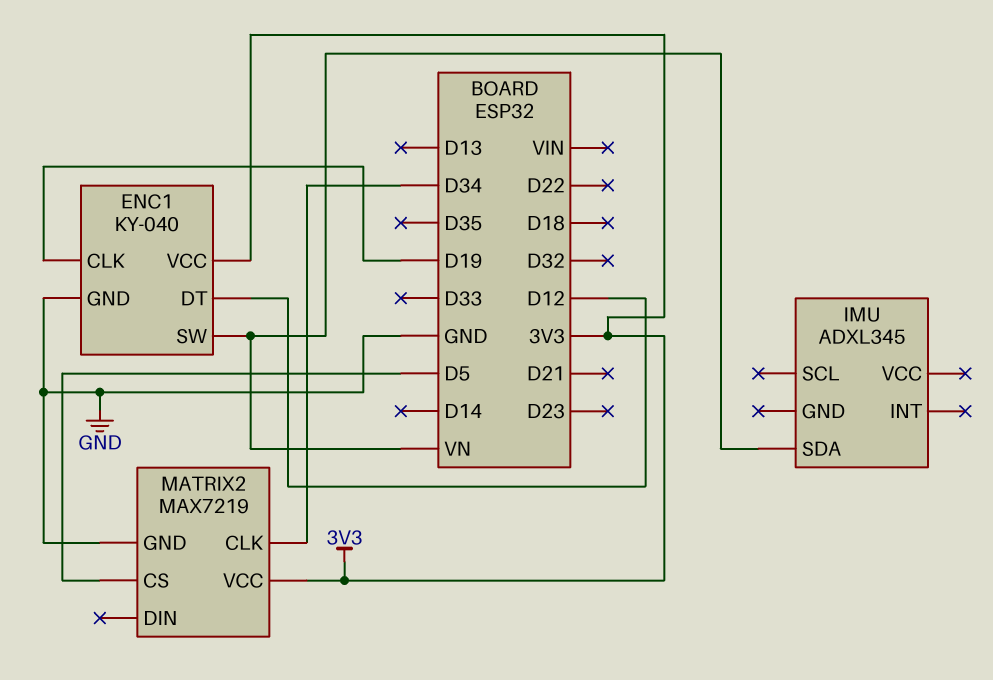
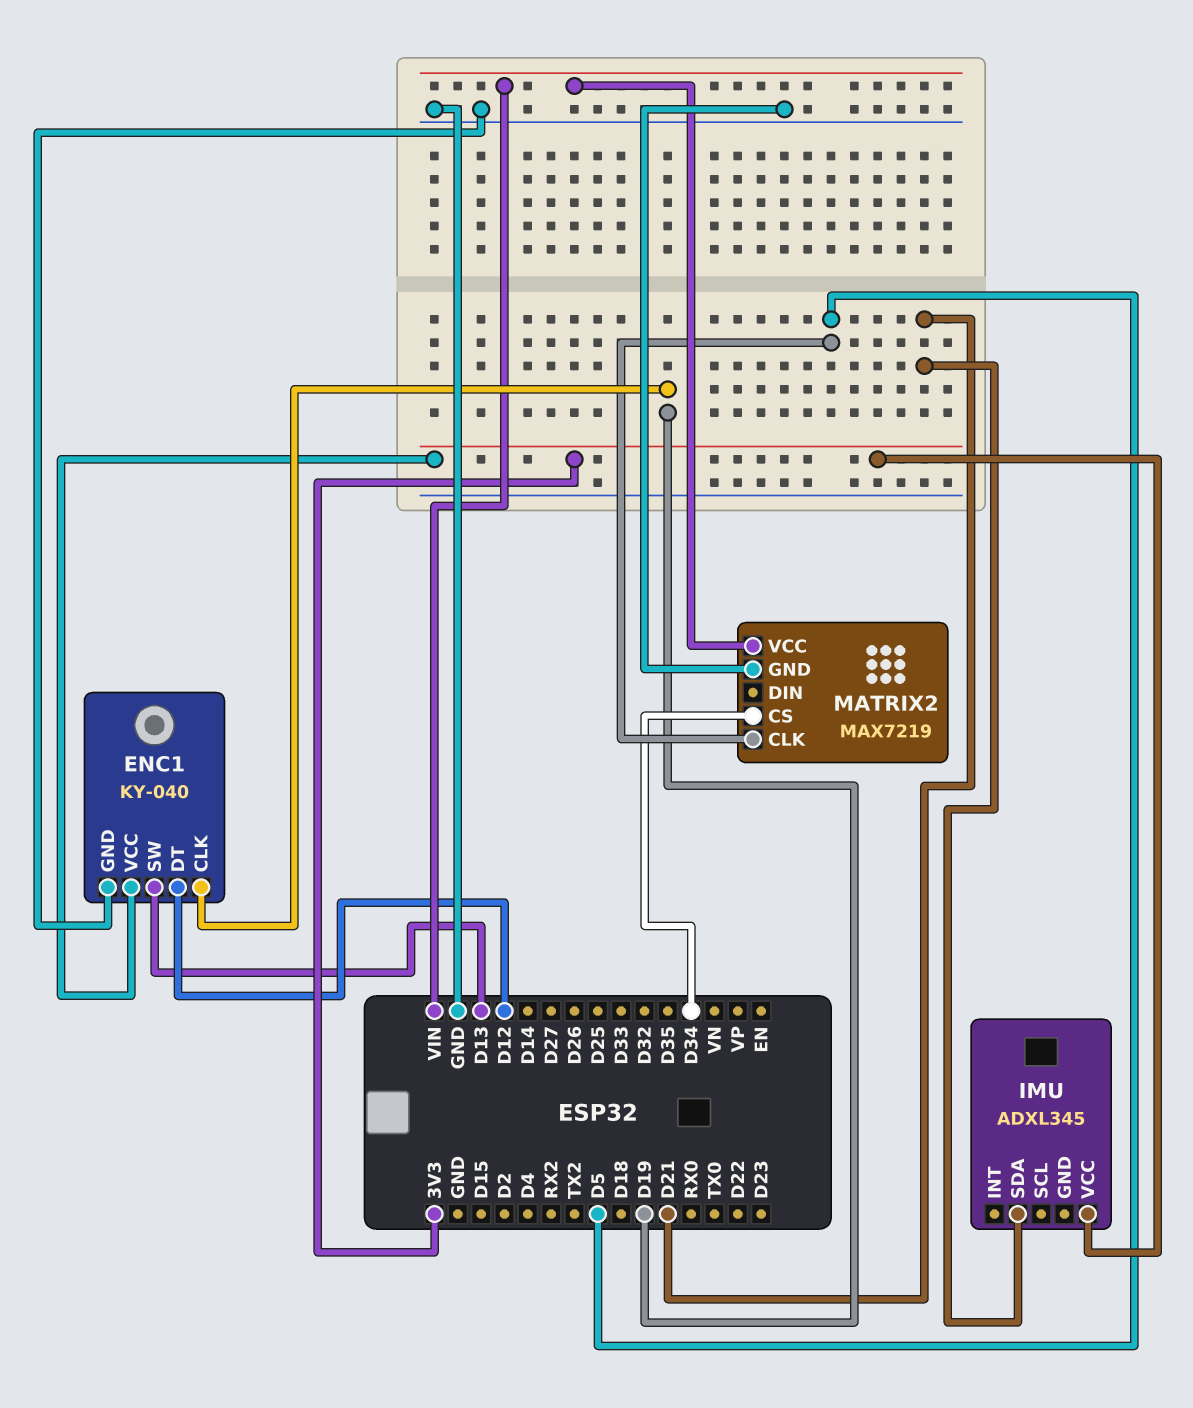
ENC1 pin SW: VN -> D13
IMU pin SDA: VN -> D21
IMU pin VCC: none -> 3V3
MATRIX2 pin CLK: D34 -> D5
MATRIX2 pin CS: D5 -> D34
MATRIX2 pin VCC: 3V3 -> VIN

